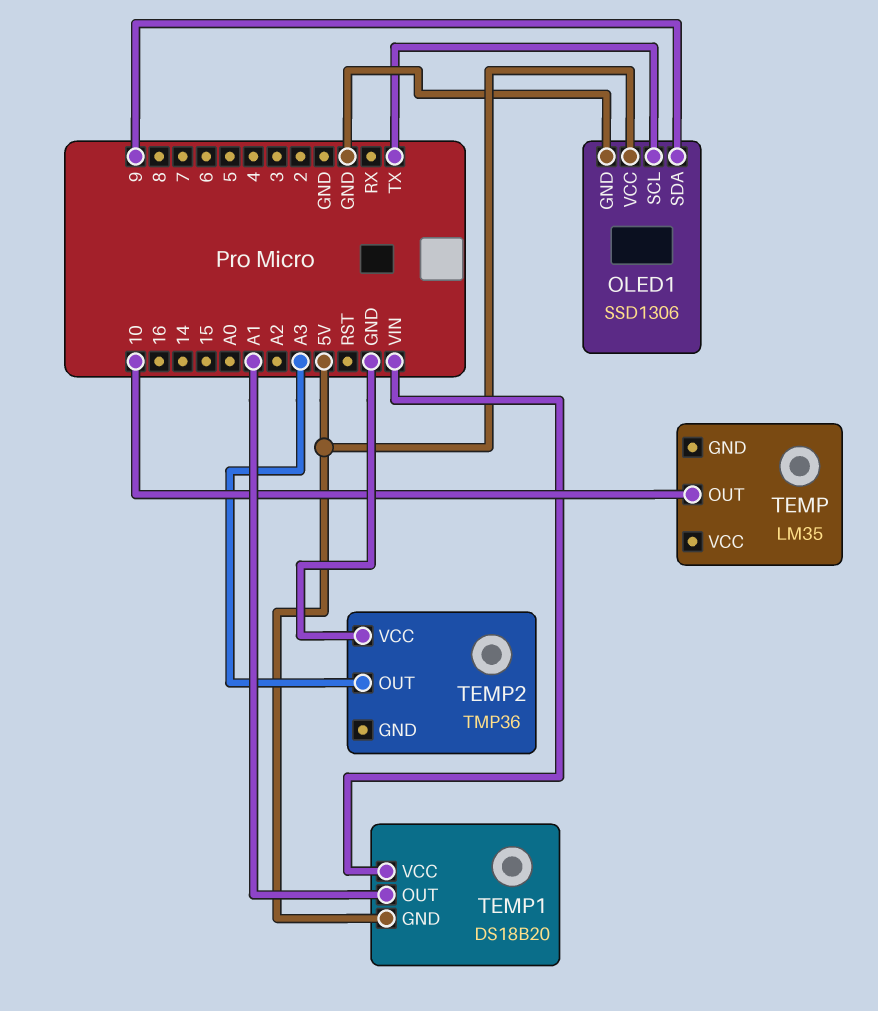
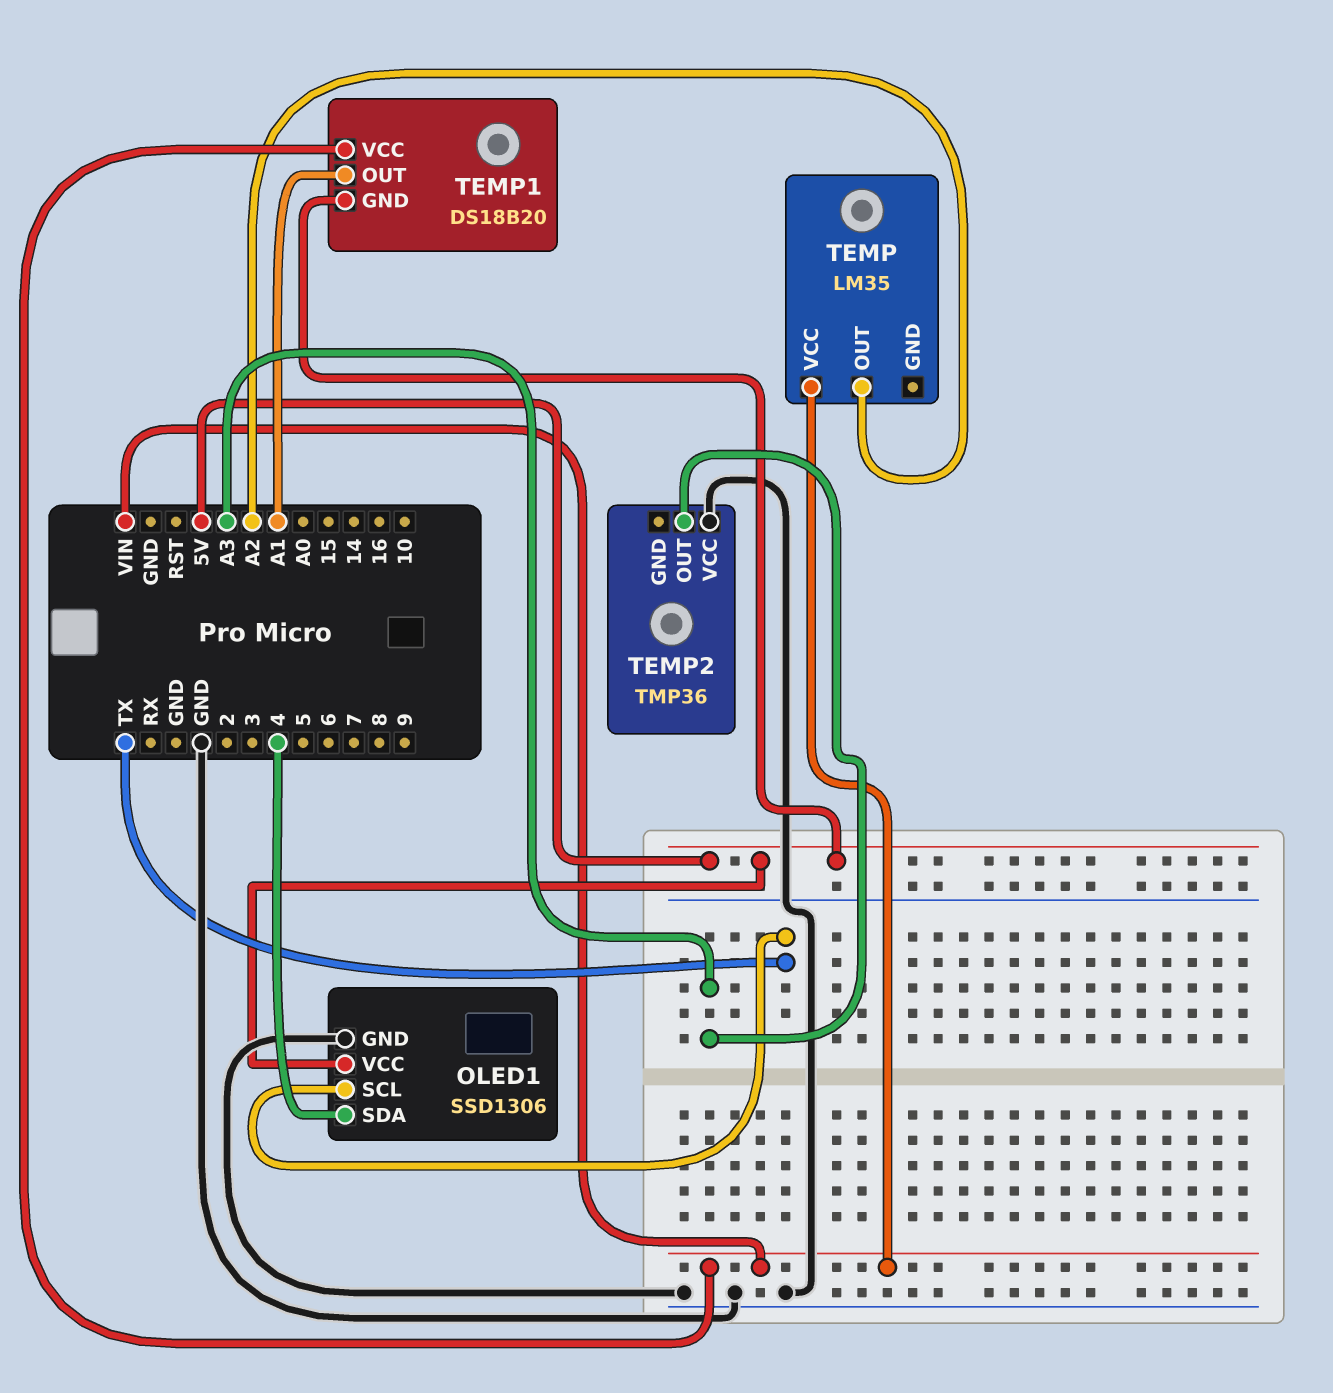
OLED1 pin SDA: 9 -> 4
TEMP pin OUT: 10 -> A2
TEMP pin VCC: none -> VIN

